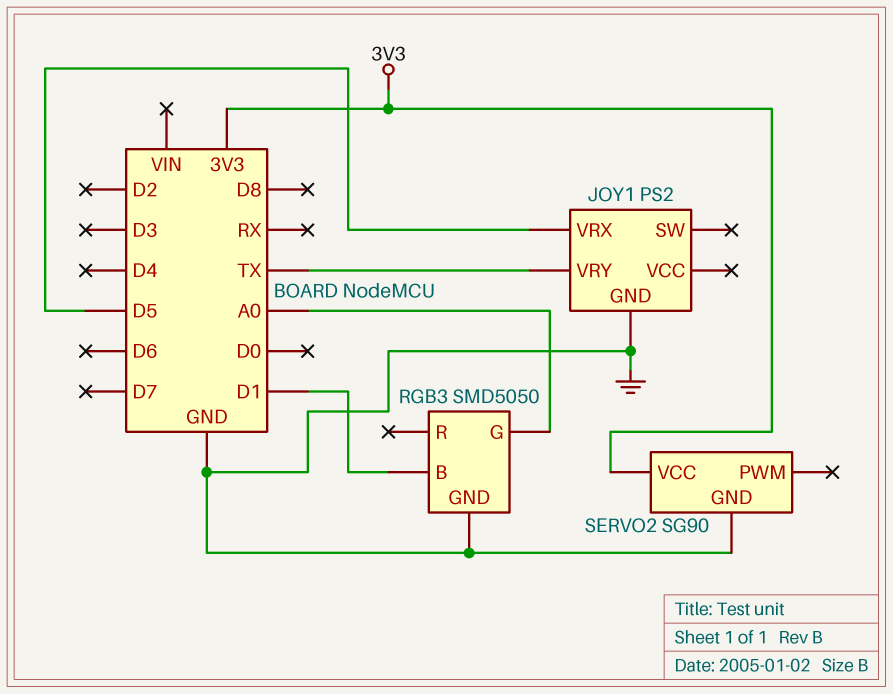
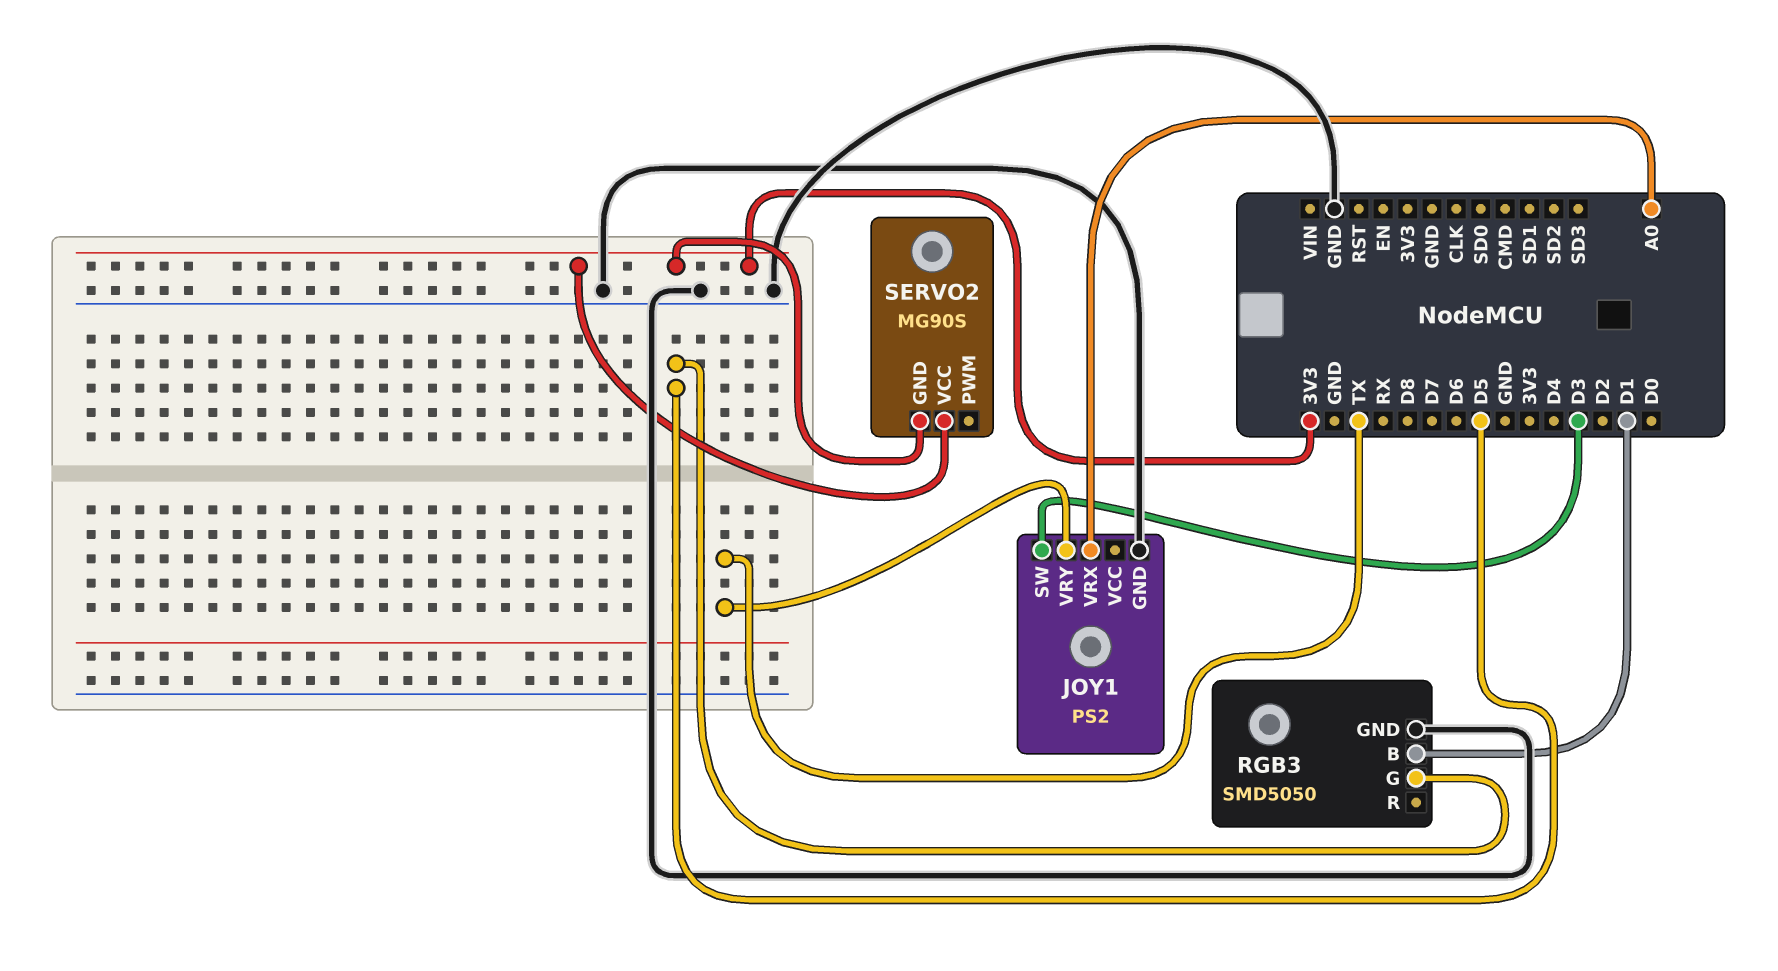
JOY1 pin SW: none -> D3
JOY1 pin VRX: D5 -> A0
RGB3 pin G: A0 -> D5
SERVO2: SG90 -> MG90S
SERVO2 pin GND: GND -> 3V3

